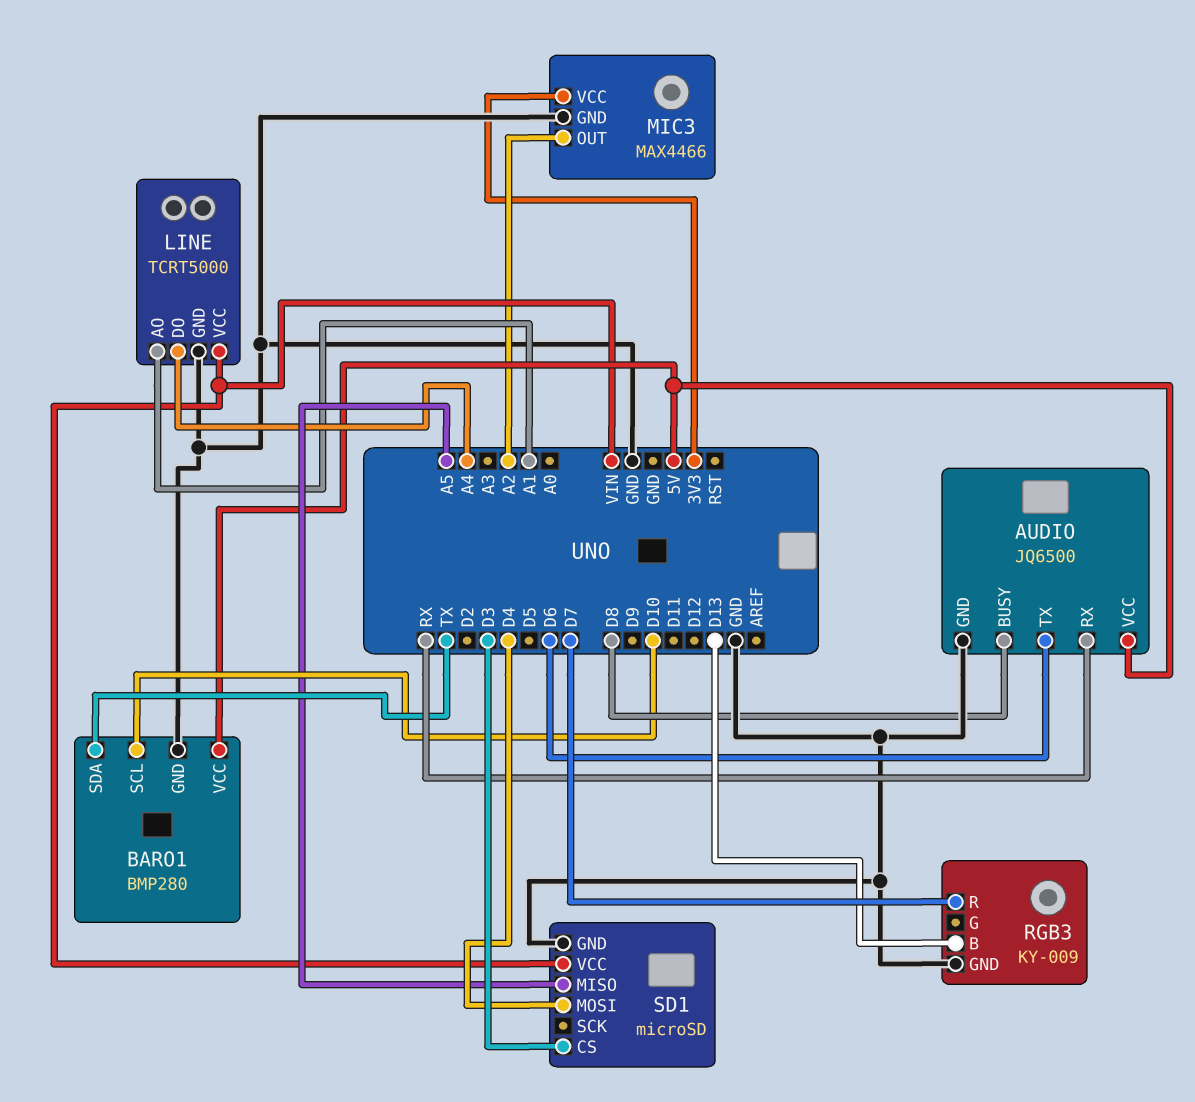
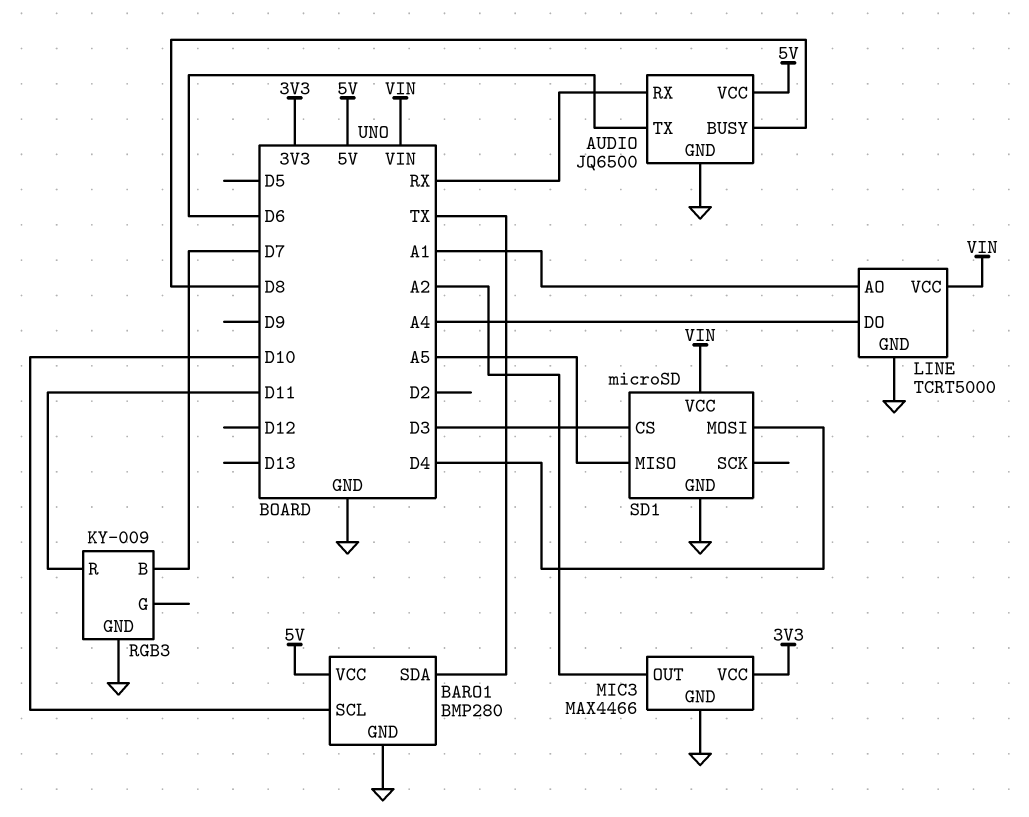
RGB3 pin B: D13 -> D7
RGB3 pin R: D7 -> D11

